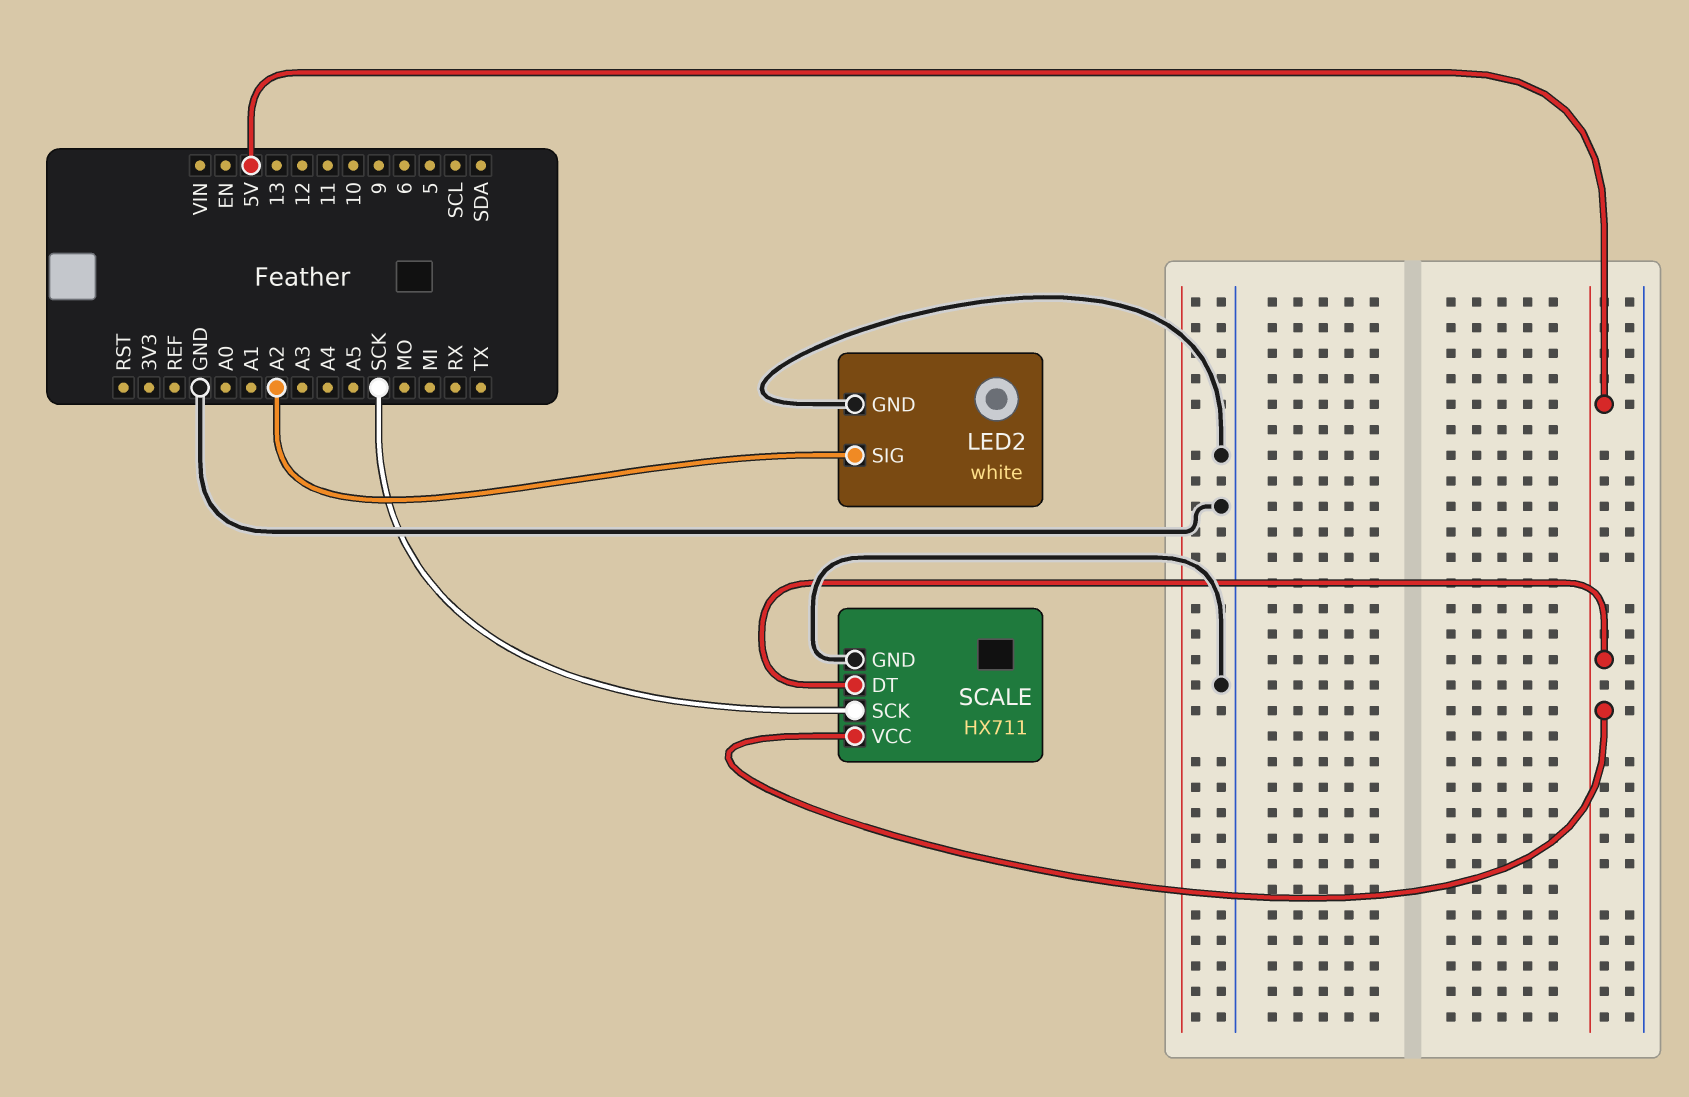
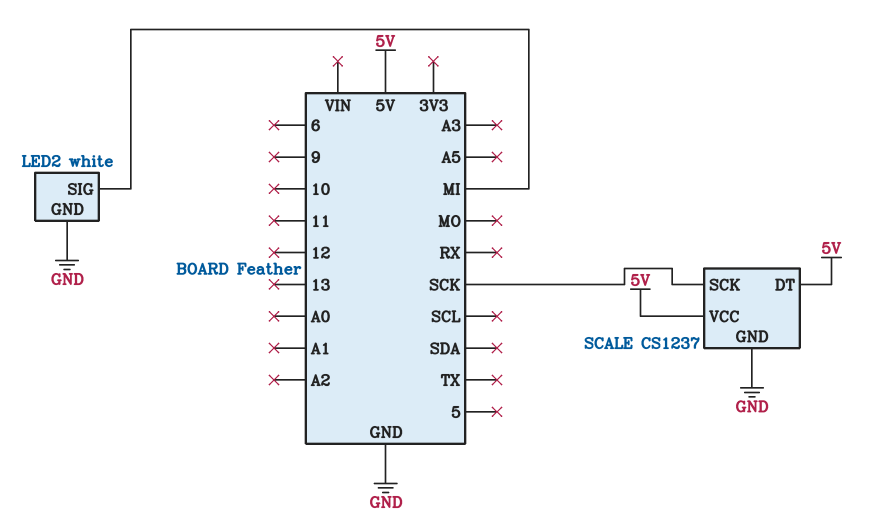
LED2 pin SIG: A2 -> MI
SCALE: HX711 -> CS1237

